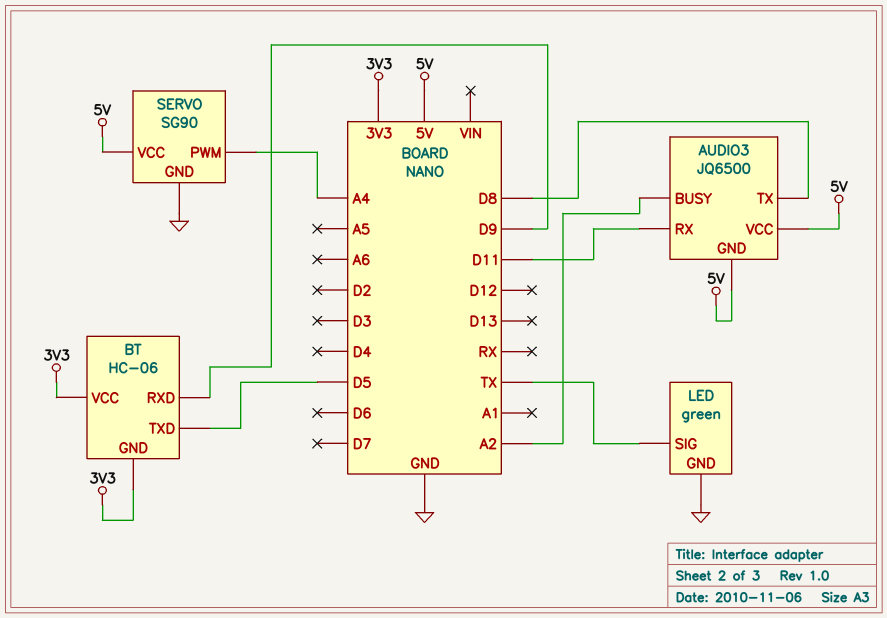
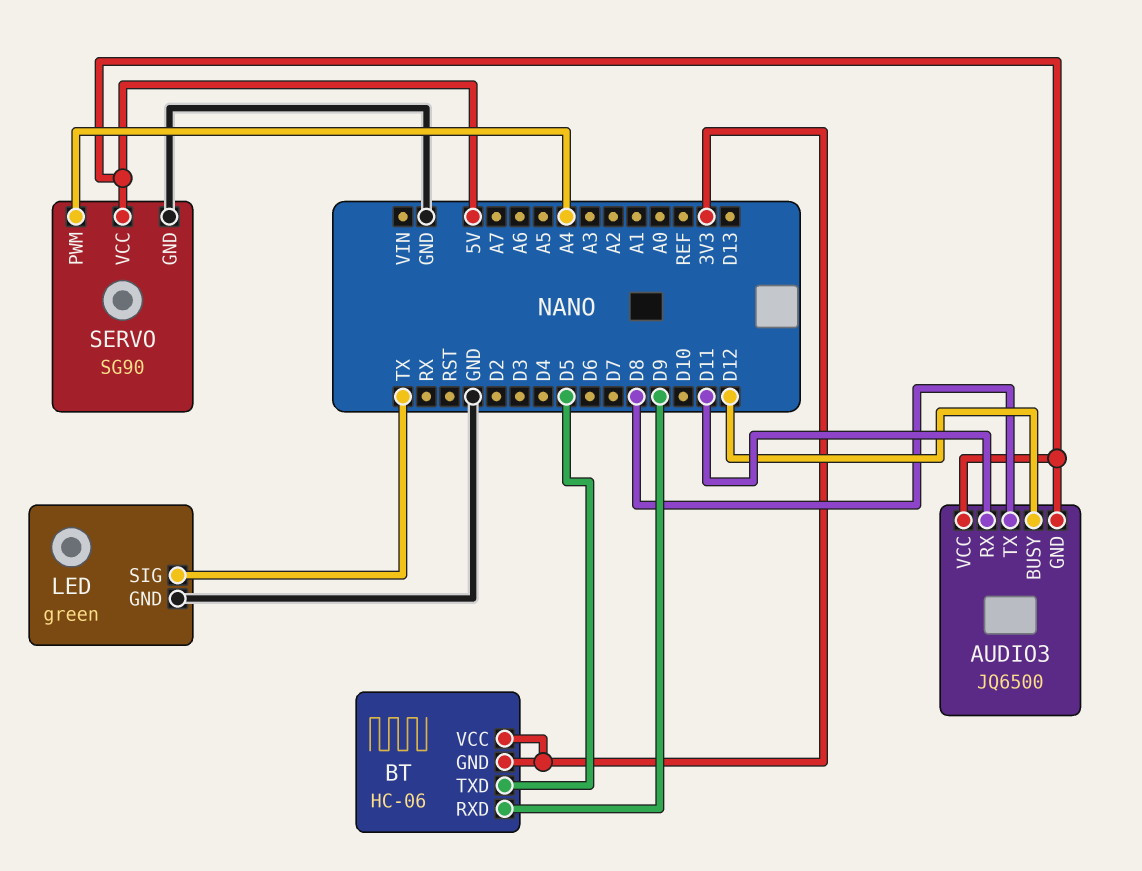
AUDIO3 pin BUSY: A2 -> D12

